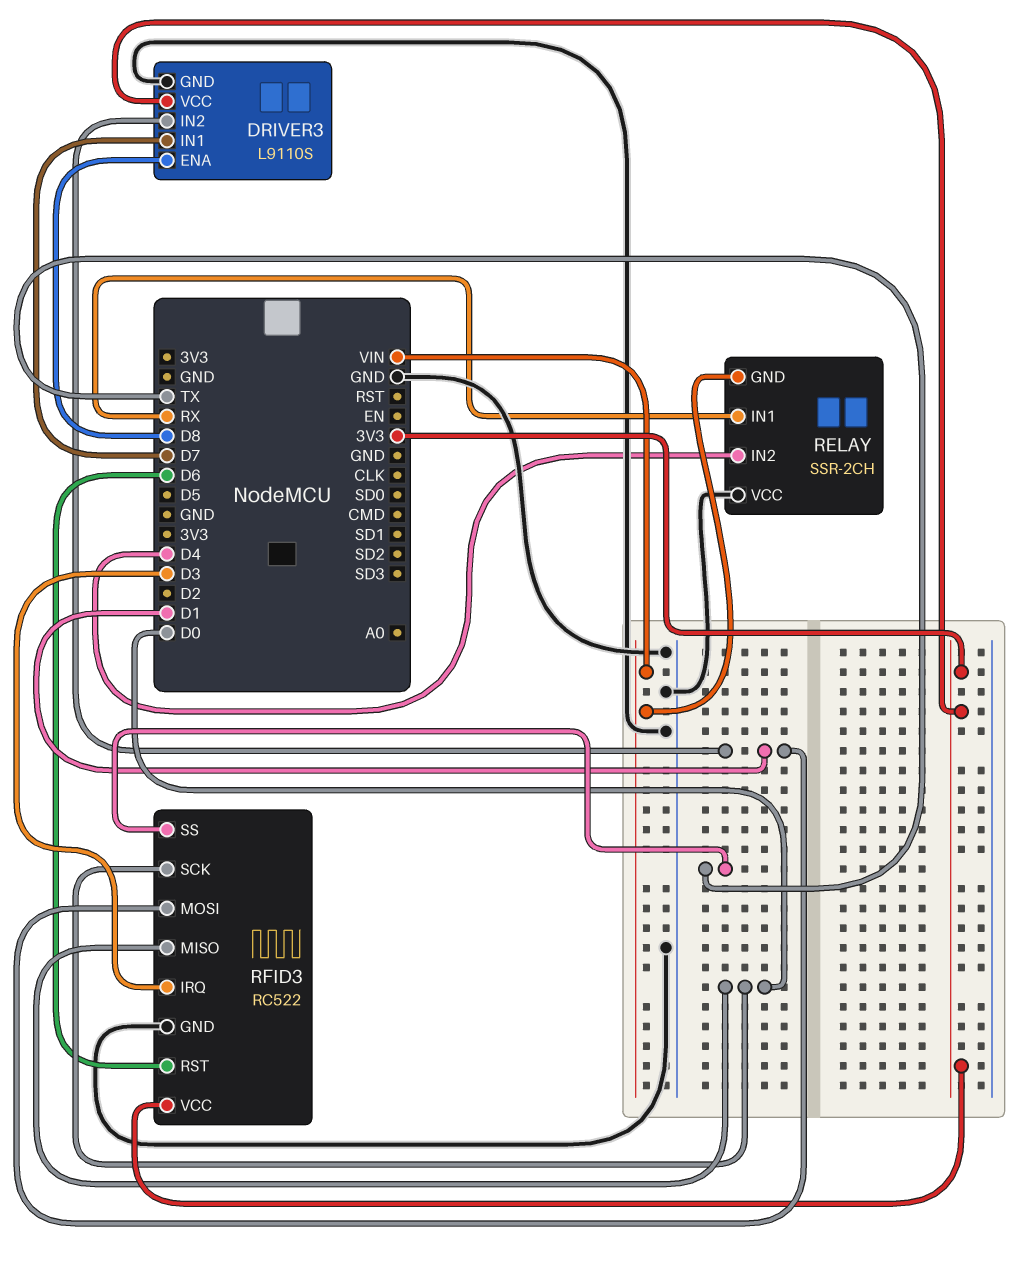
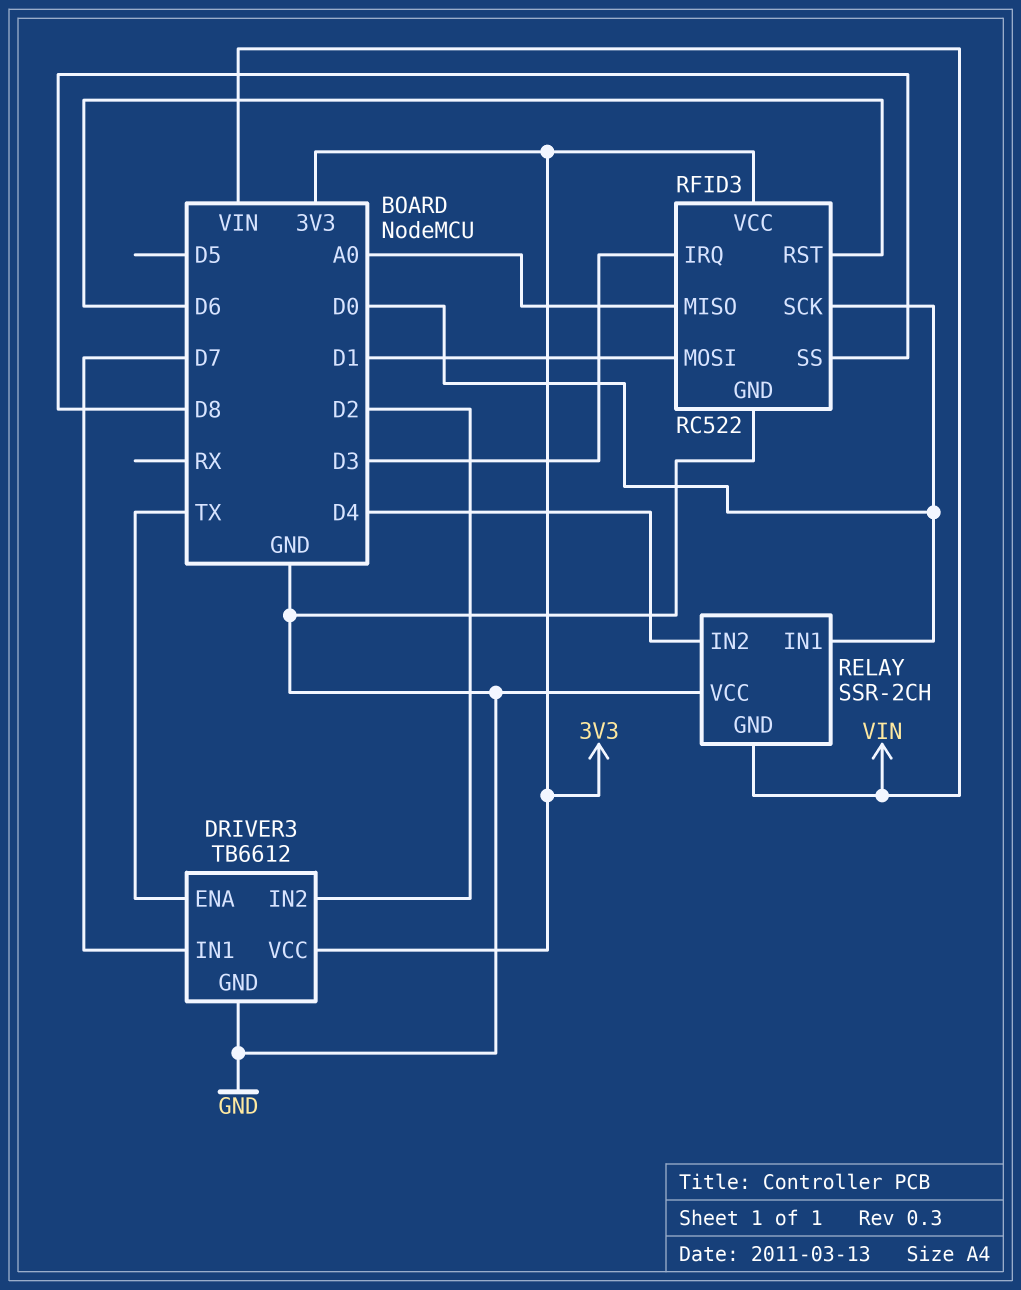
DRIVER3: L9110S -> TB6612
DRIVER3 pin ENA: D8 -> TX
DRIVER3 pin IN2: D1 -> D2
RELAY pin IN1: RX -> D0
RFID3 pin MISO: D0 -> A0
RFID3 pin SS: TX -> D8

